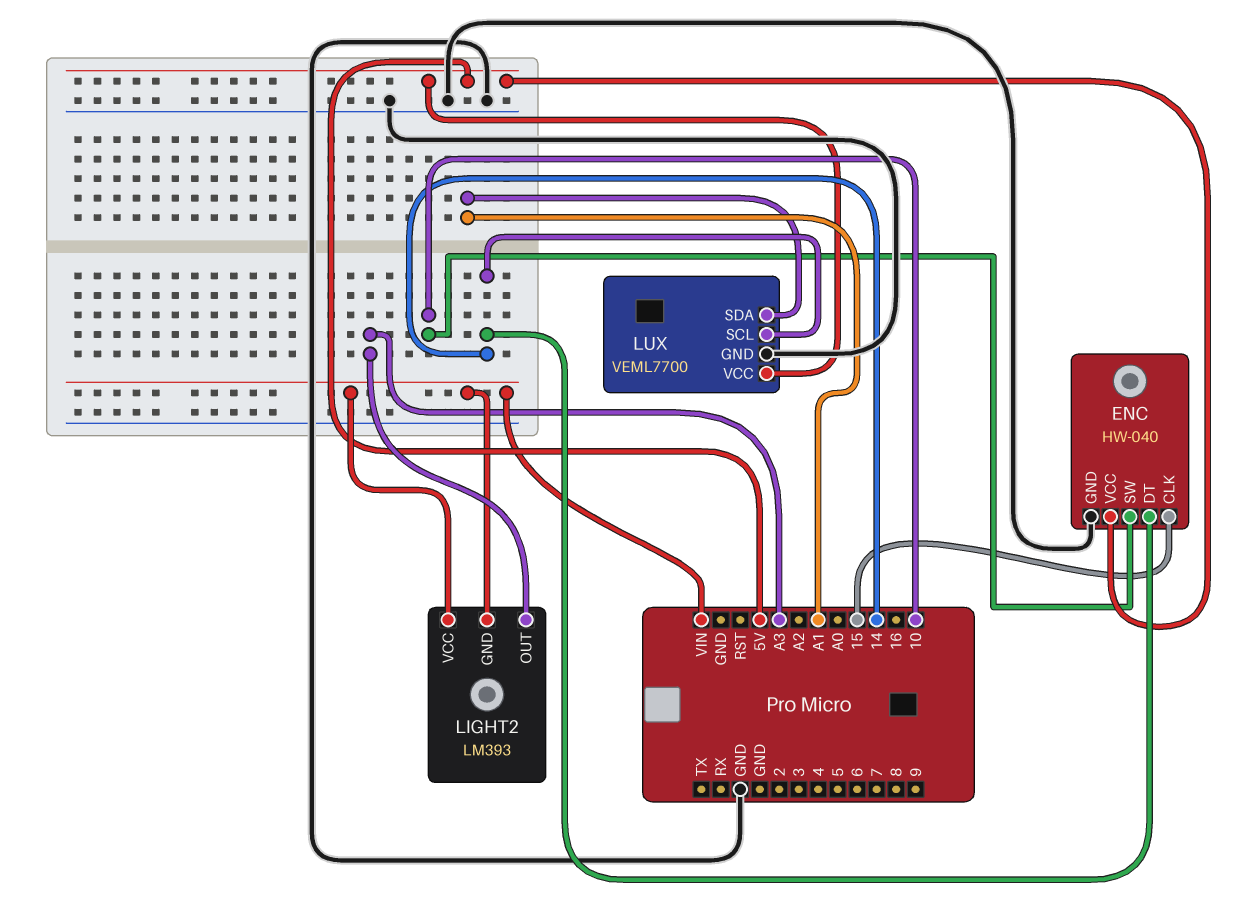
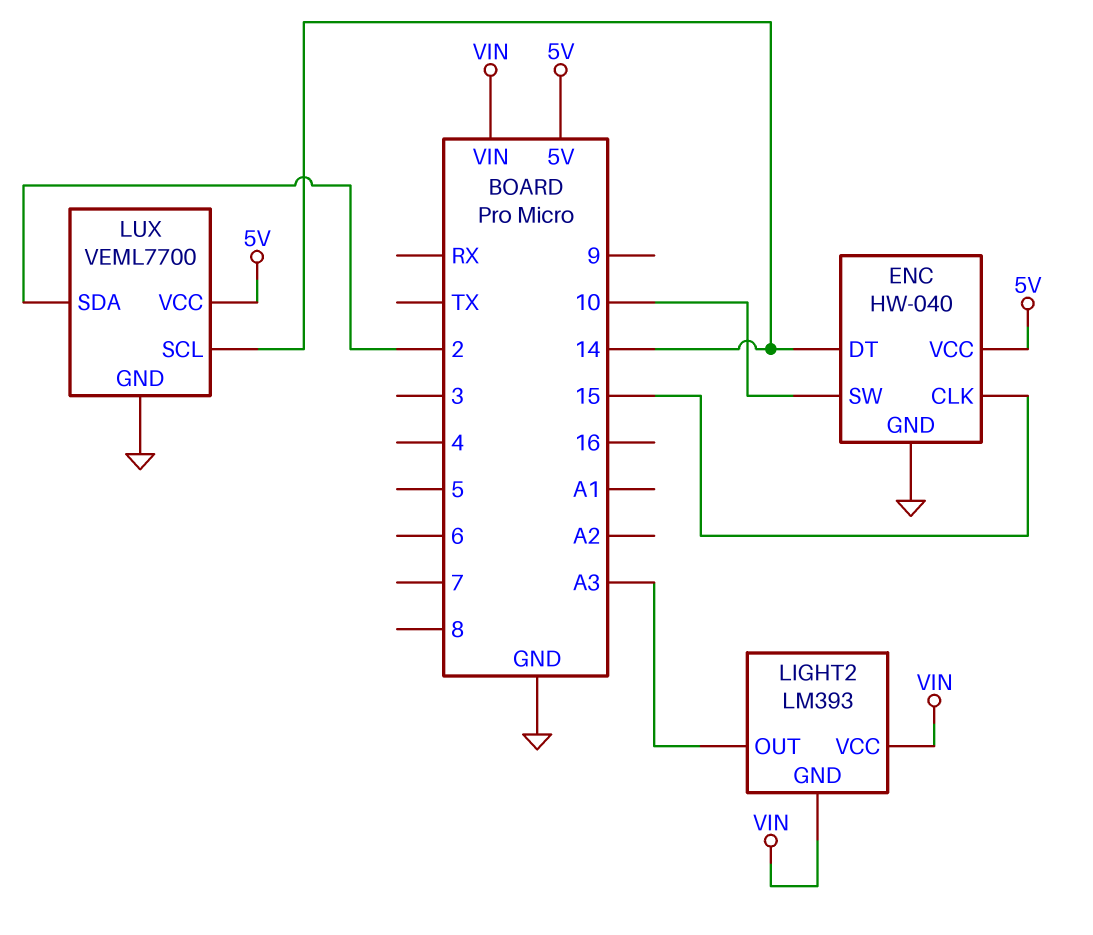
LUX pin SDA: A1 -> 2

